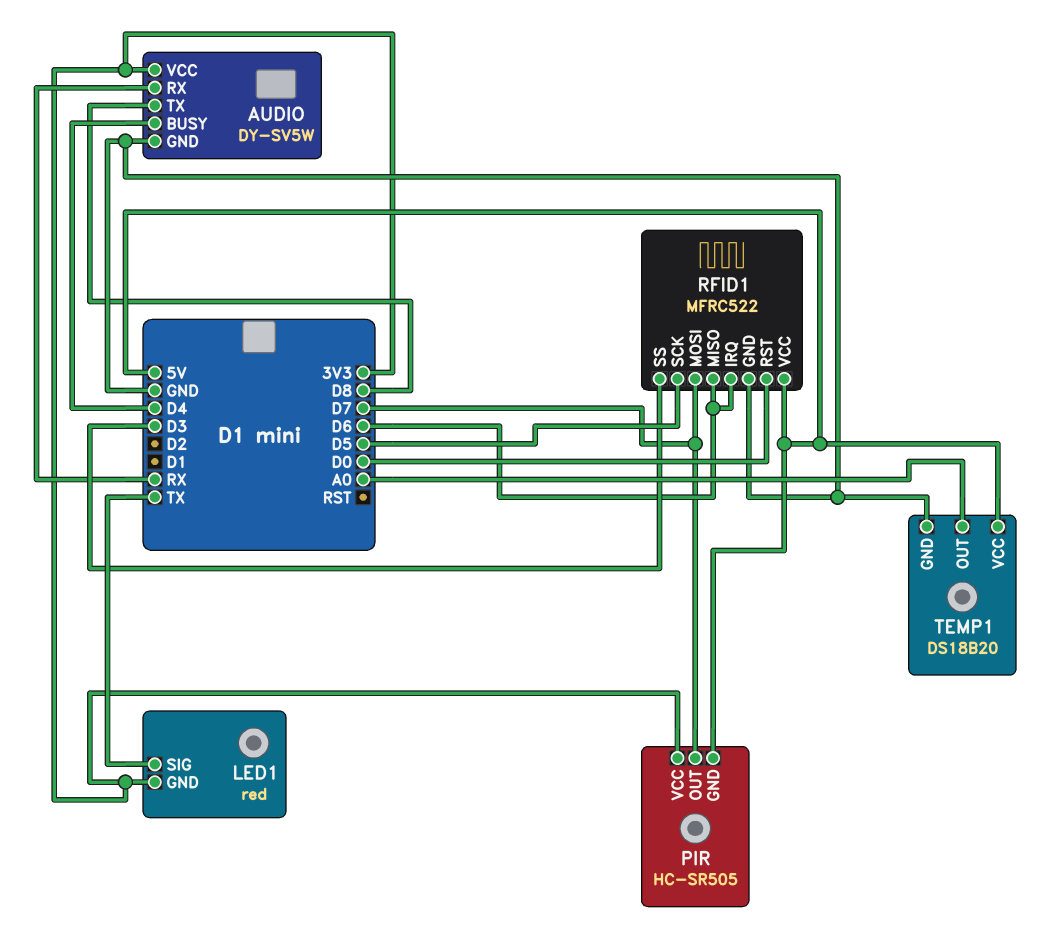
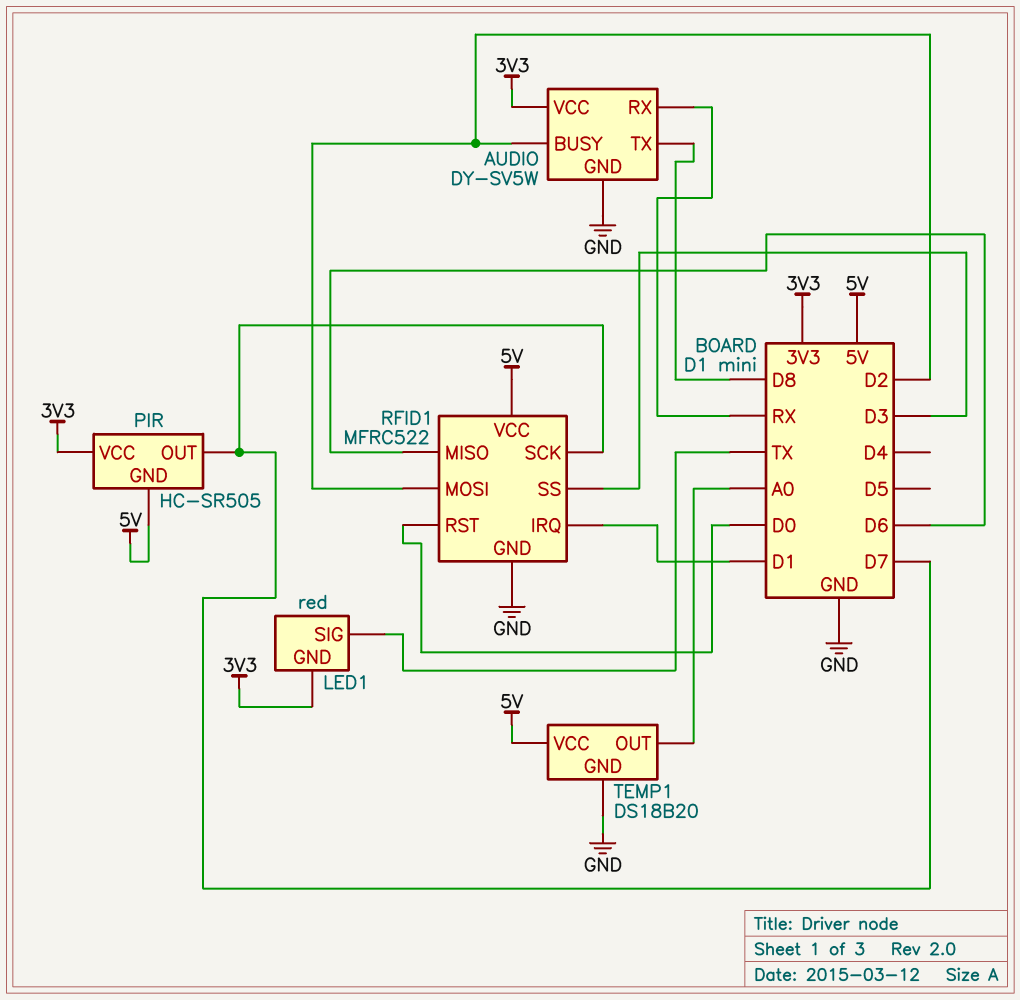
AUDIO pin BUSY: D4 -> D2
RFID1 pin IRQ: D6 -> D1
RFID1 pin MOSI: D7 -> D2
RFID1 pin SCK: D5 -> D7

